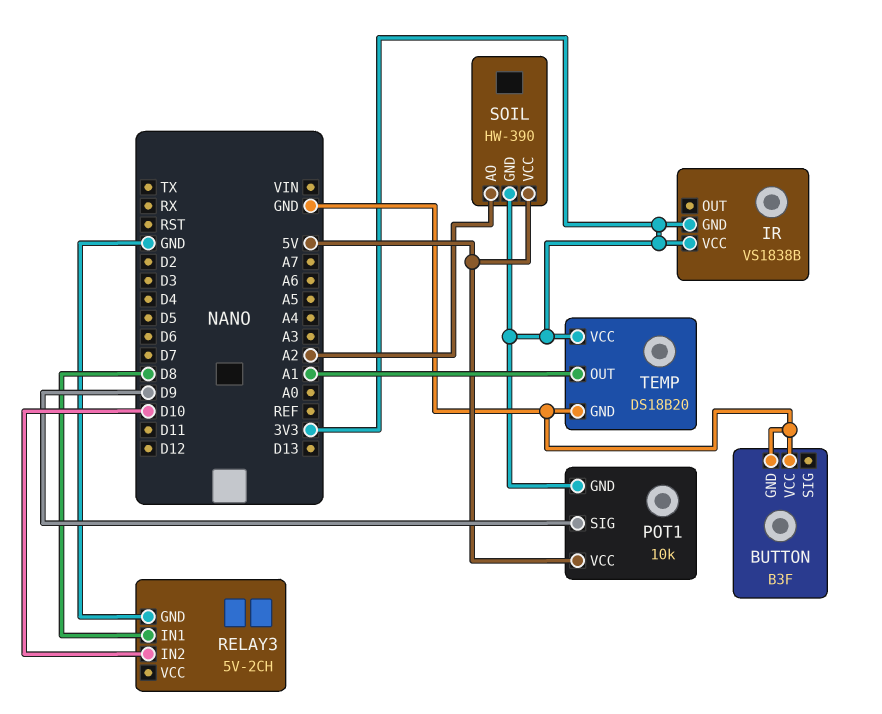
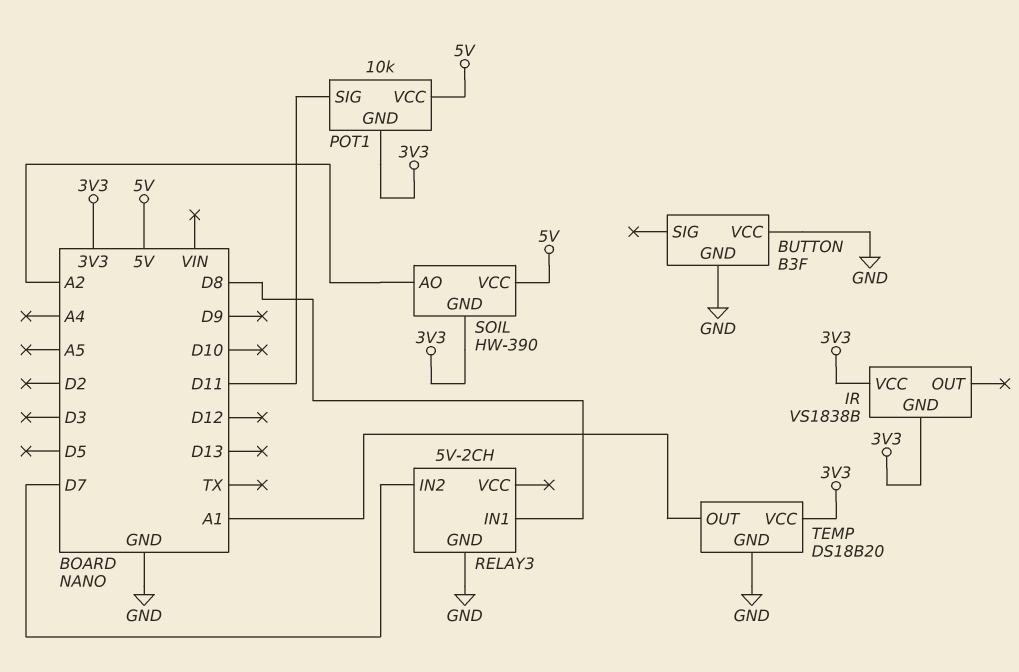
POT1 pin SIG: D9 -> D11
RELAY3 pin IN2: D10 -> D7

